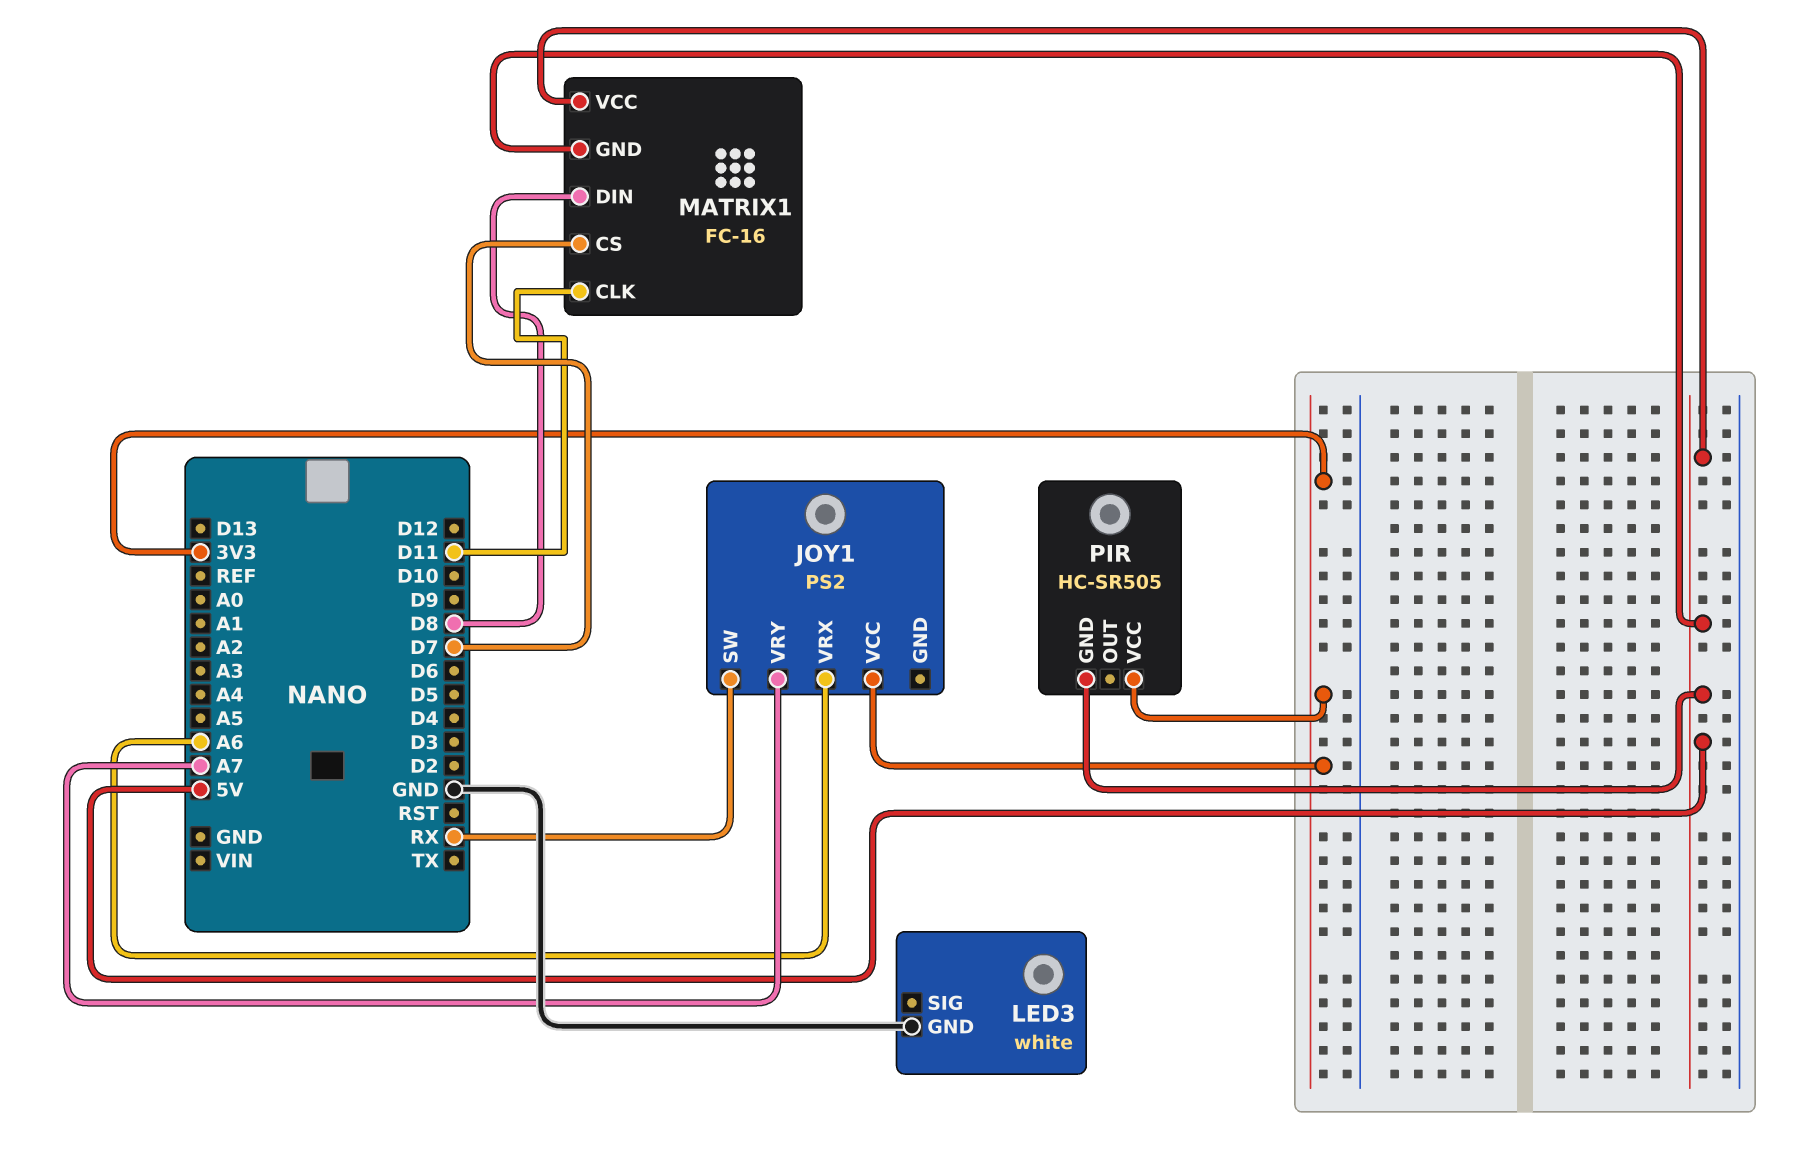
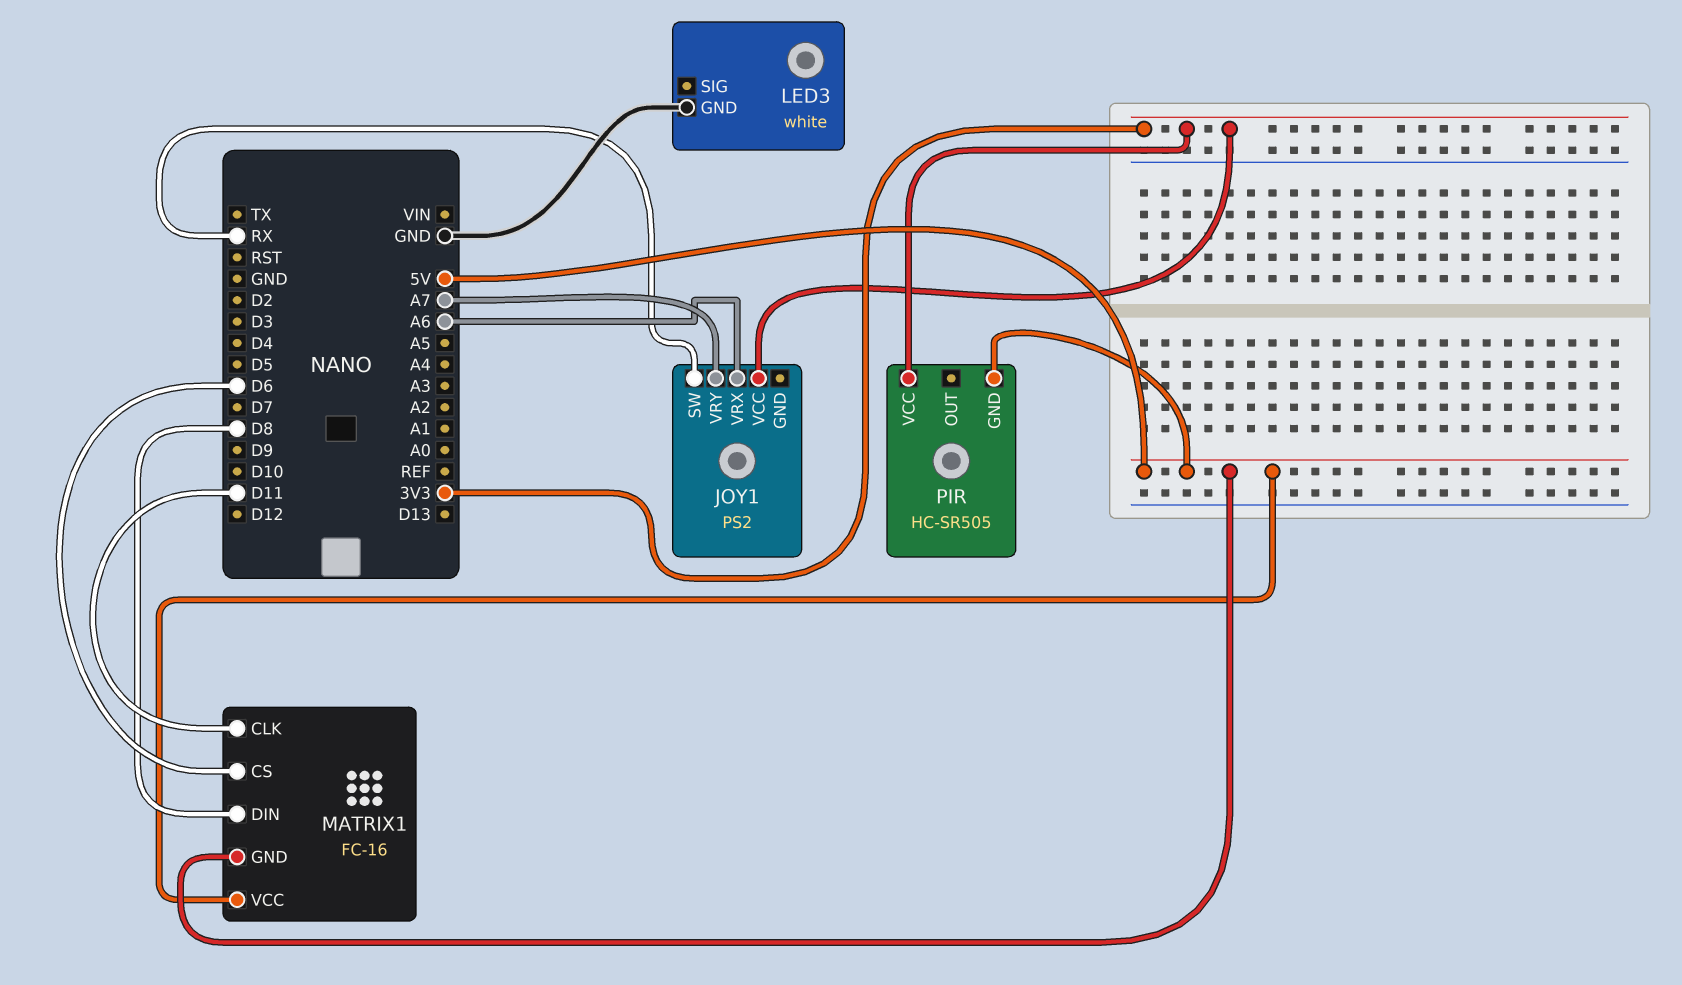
MATRIX1 pin CS: D7 -> D6

